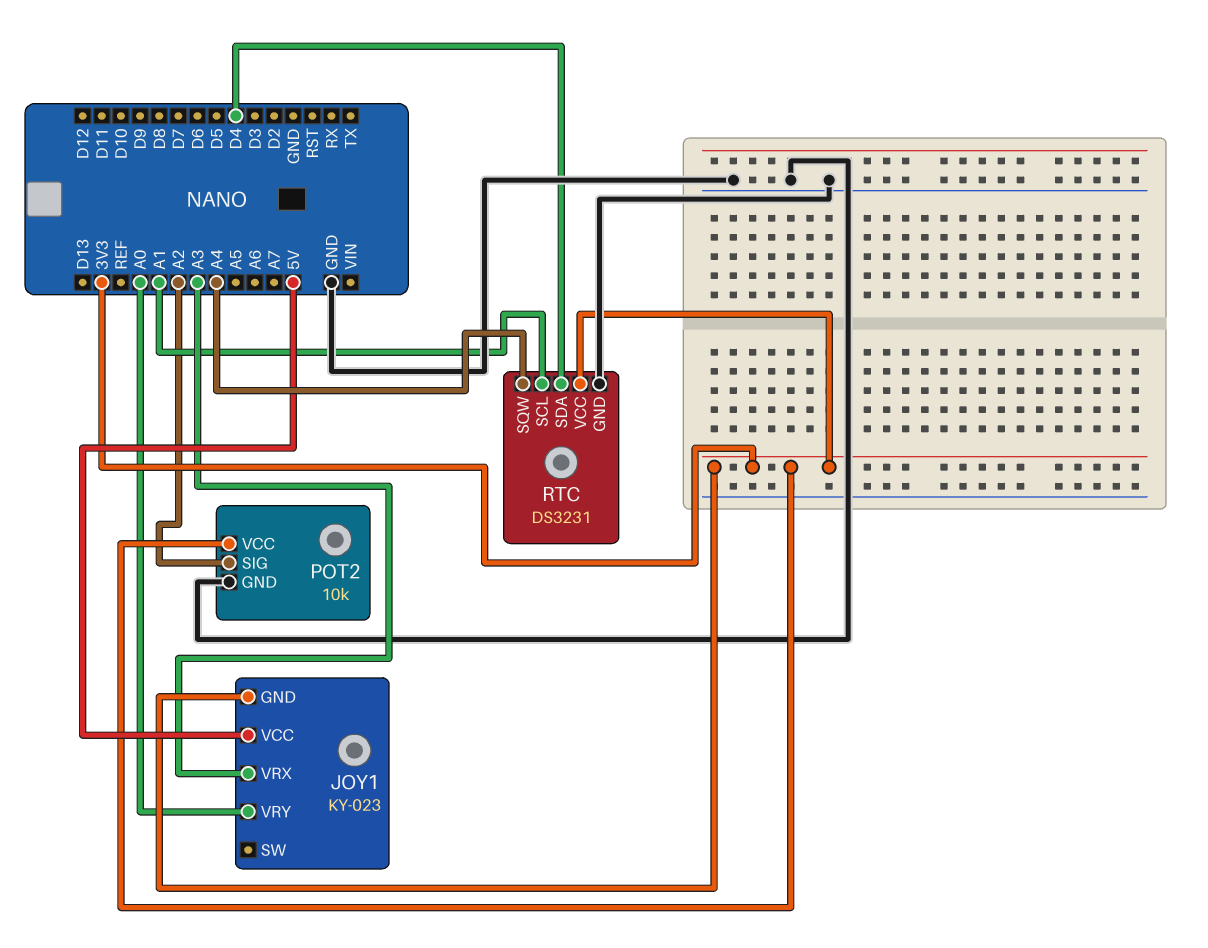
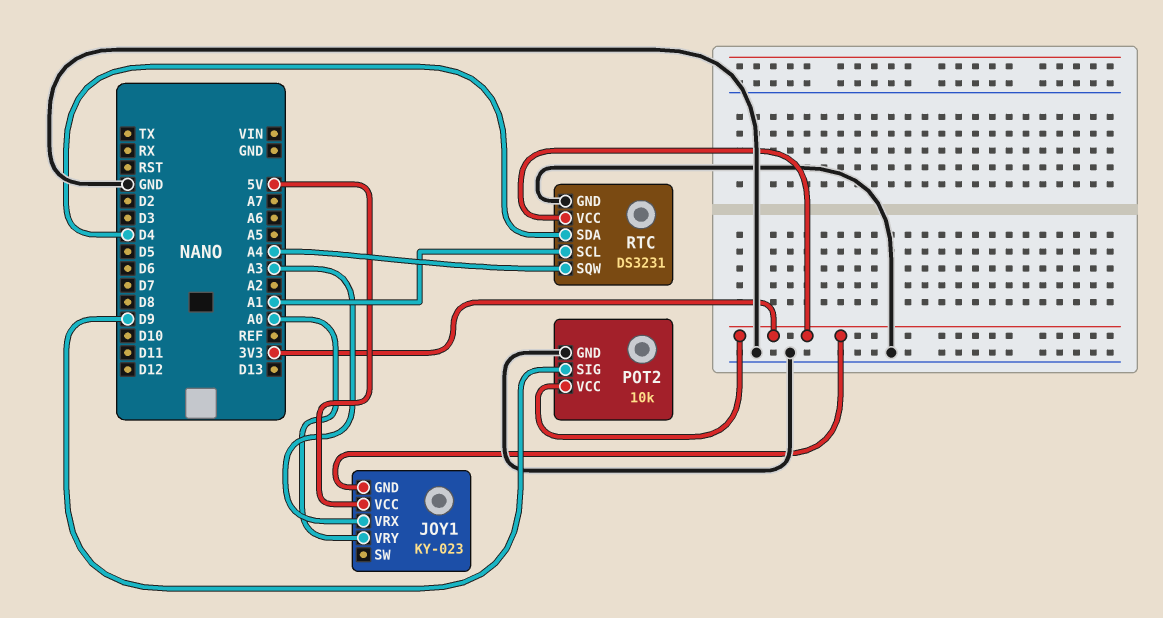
POT2 pin SIG: A2 -> D9

